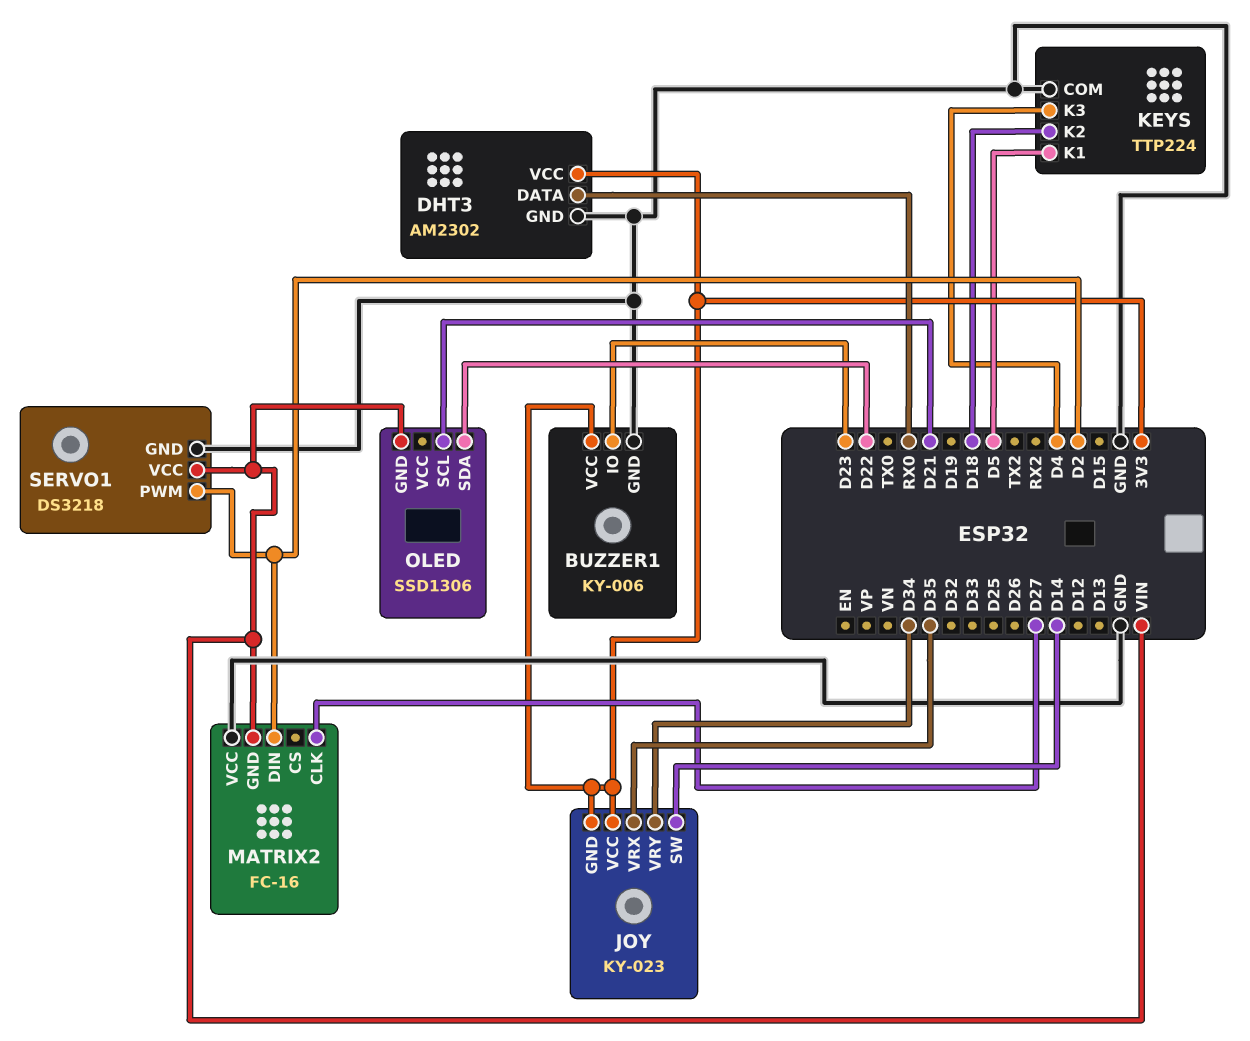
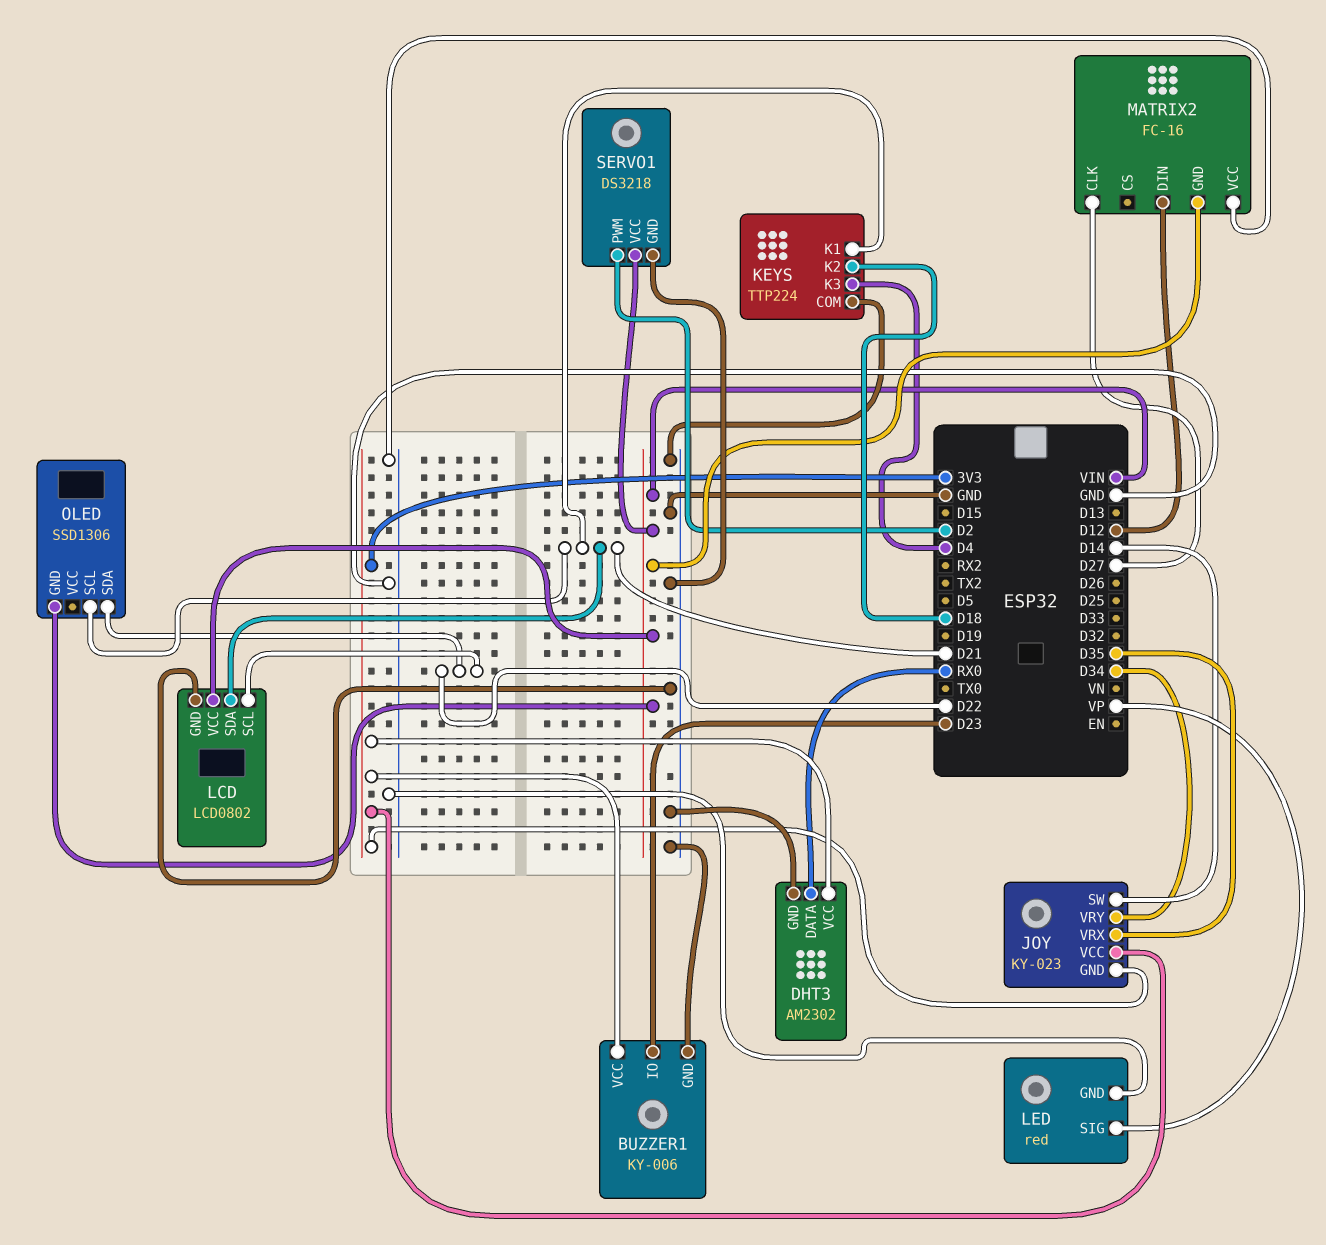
KEYS pin K1: D5 -> D21
LCD: none -> LCD0802
LCD pin GND: none -> GND
LCD pin SCL: none -> D22
LCD pin SDA: none -> D21
LCD pin VCC: none -> VIN
LED: none -> red
LED pin GND: none -> GND
LED pin SIG: none -> VP
MATRIX2 pin DIN: D2 -> D12

